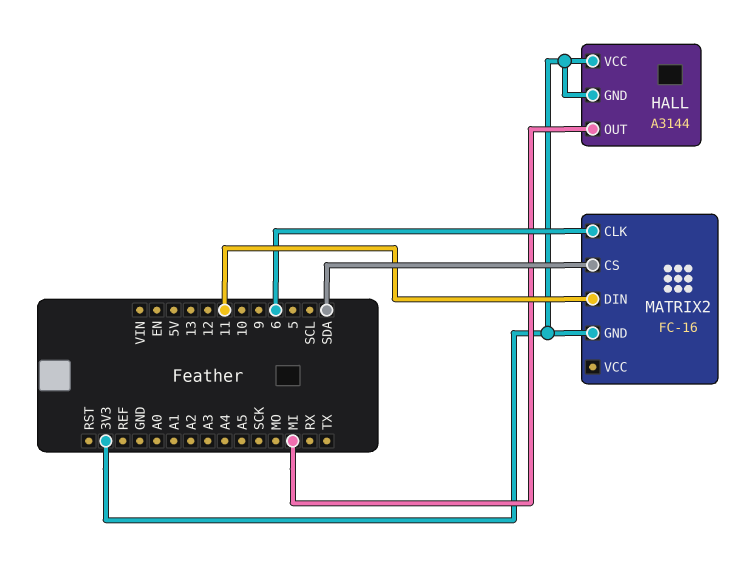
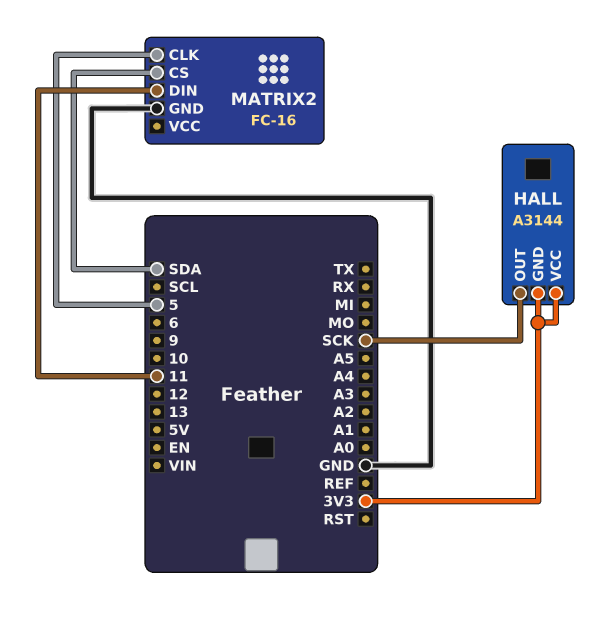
HALL pin OUT: MI -> SCK
MATRIX2 pin CLK: 6 -> 5
MATRIX2 pin GND: 3V3 -> GND

